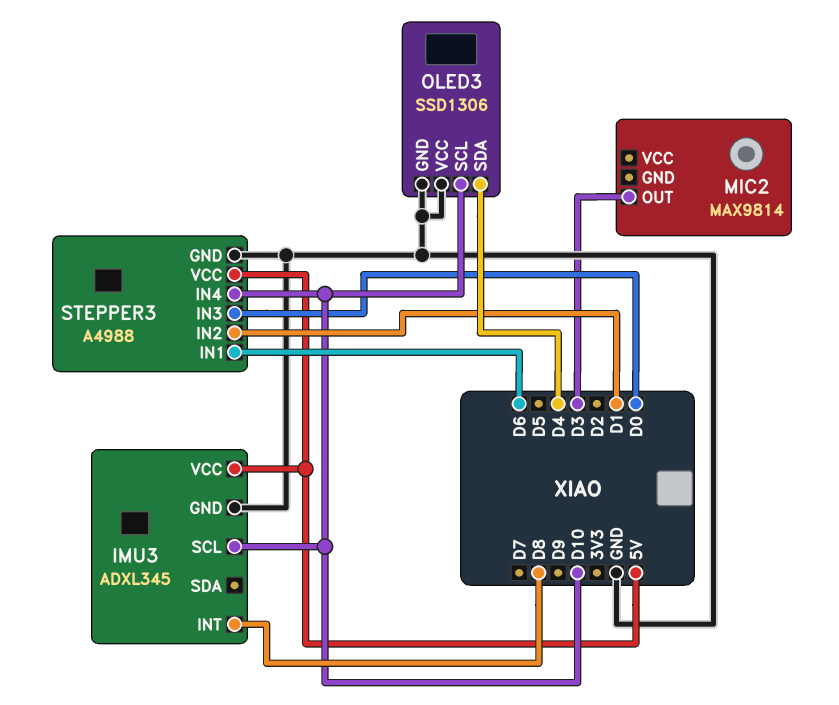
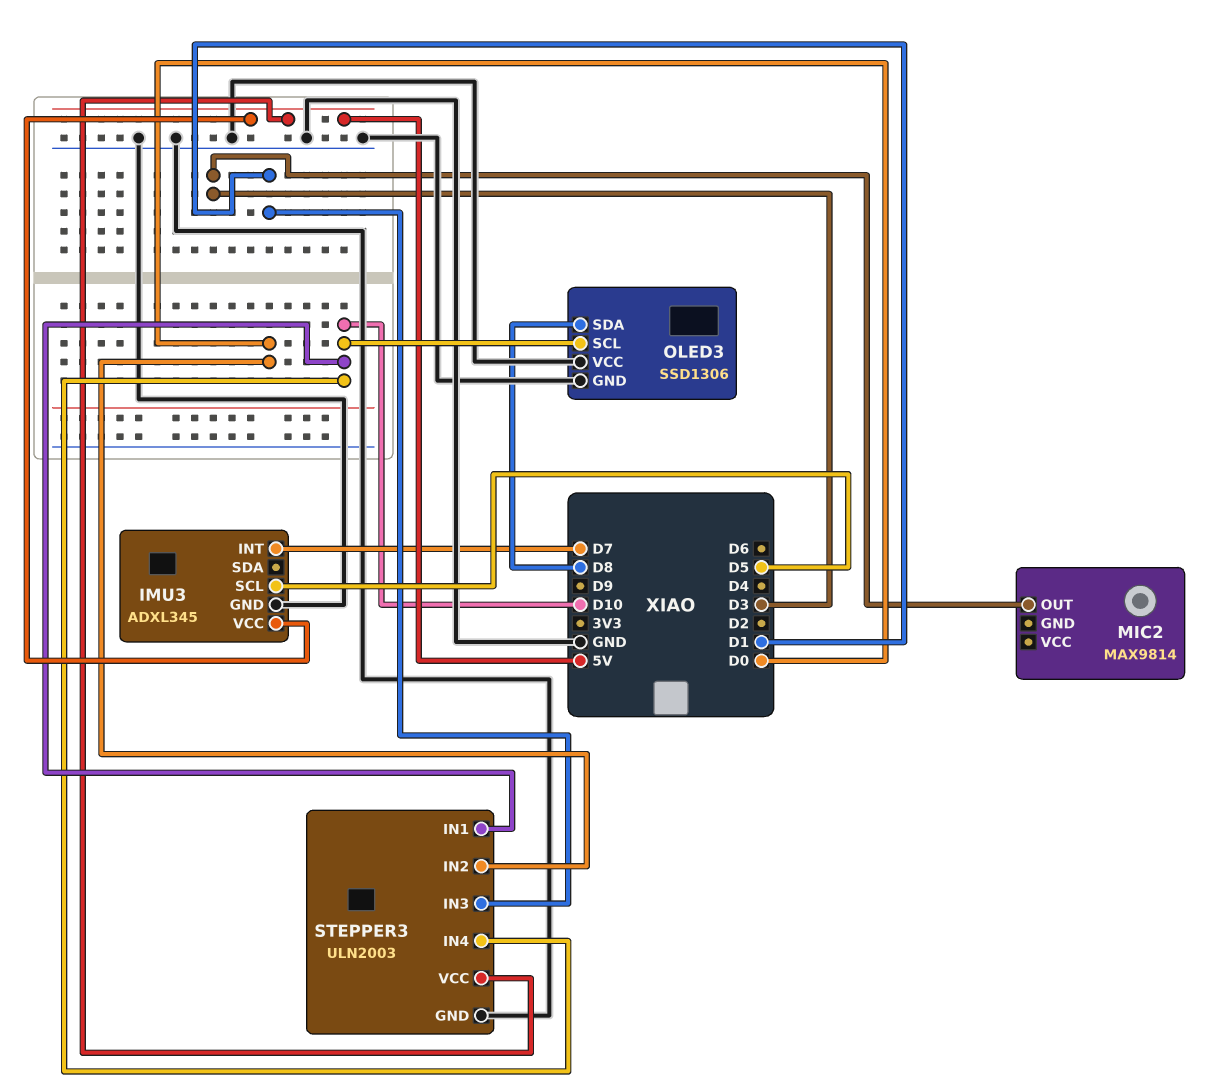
IMU3 pin INT: D8 -> D7
IMU3 pin SCL: D10 -> D5
OLED3 pin SDA: D4 -> D8
STEPPER3: A4988 -> ULN2003
STEPPER3 pin IN1: D6 -> D10
STEPPER3 pin IN2: D1 -> D0
STEPPER3 pin IN3: D0 -> D1

